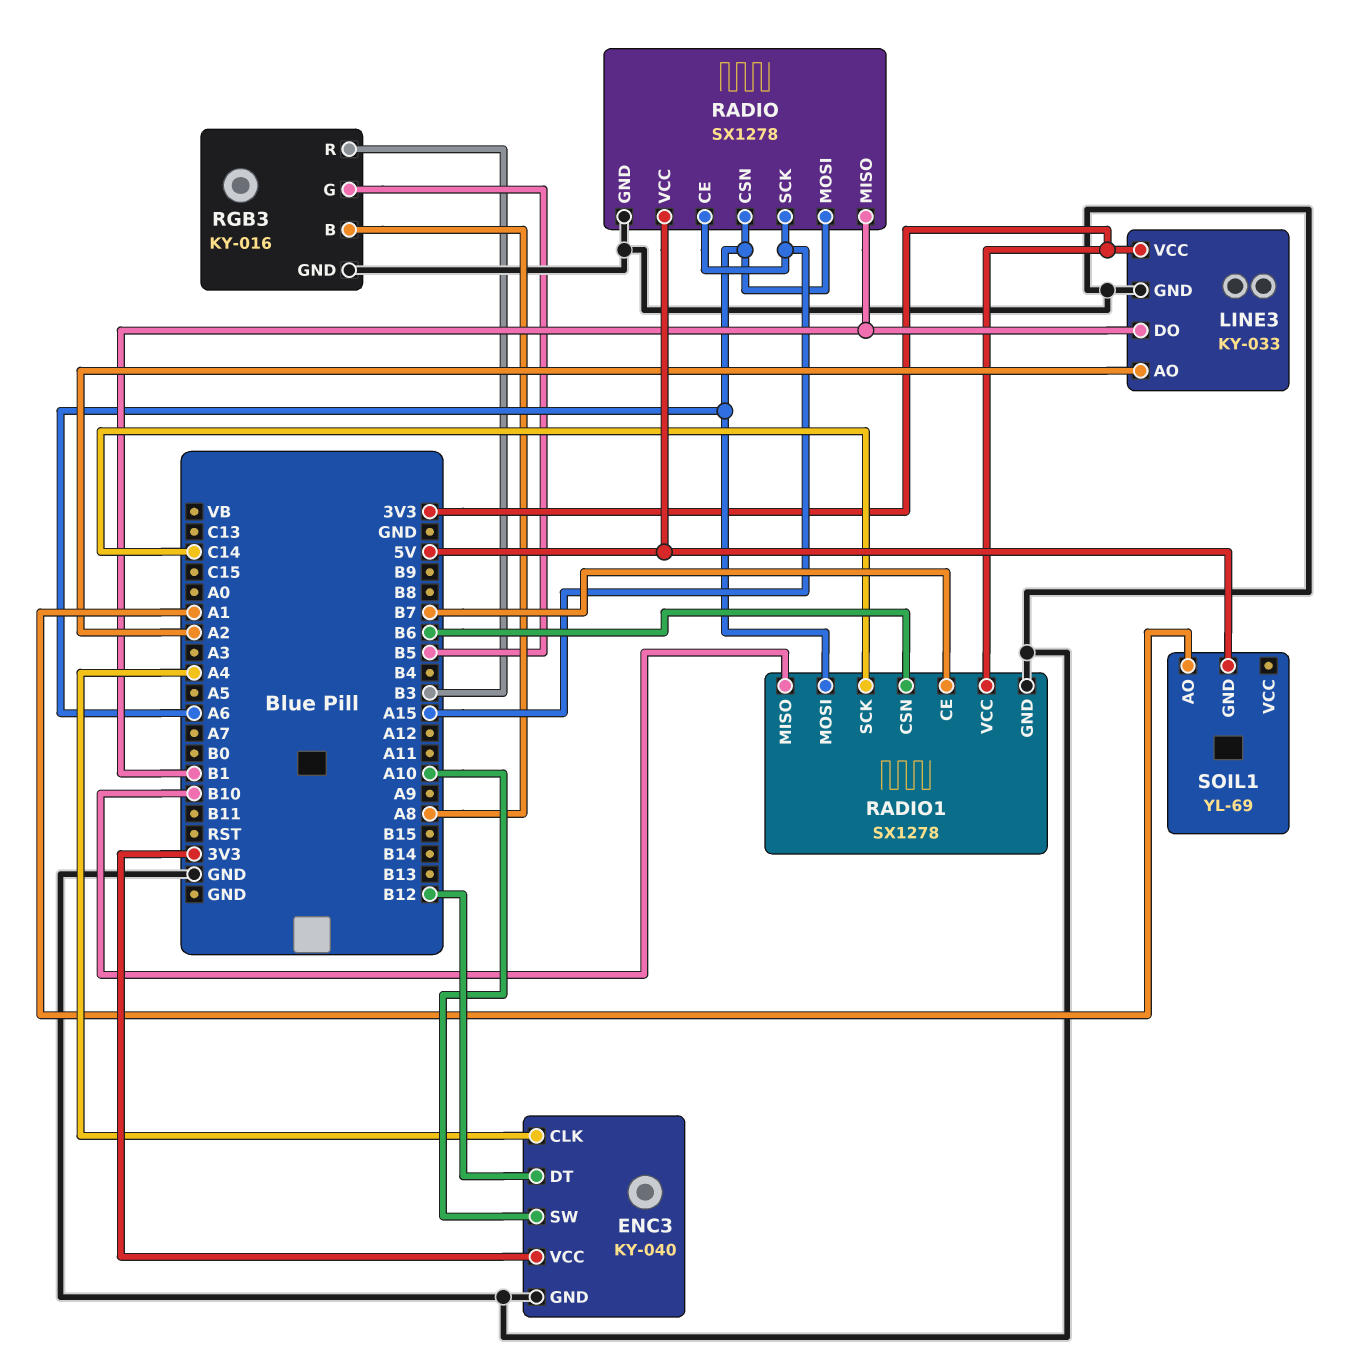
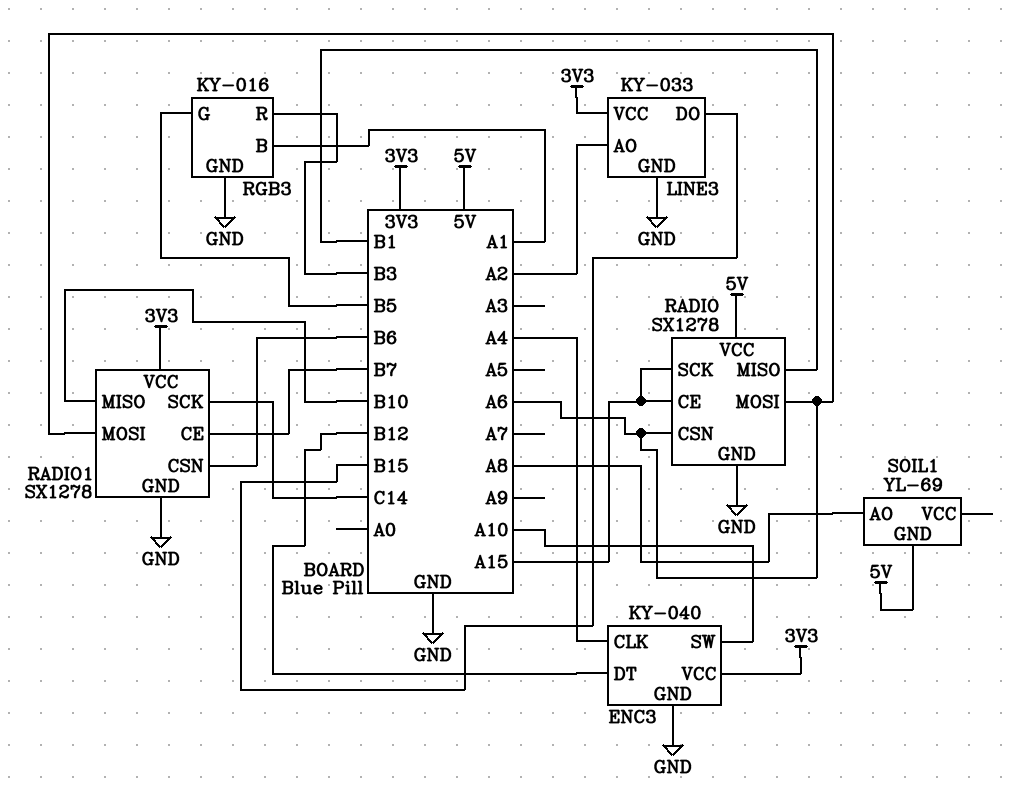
LINE3 pin DO: B1 -> B15
RGB3 pin B: A8 -> A1
SOIL1 pin AO: A1 -> A8

